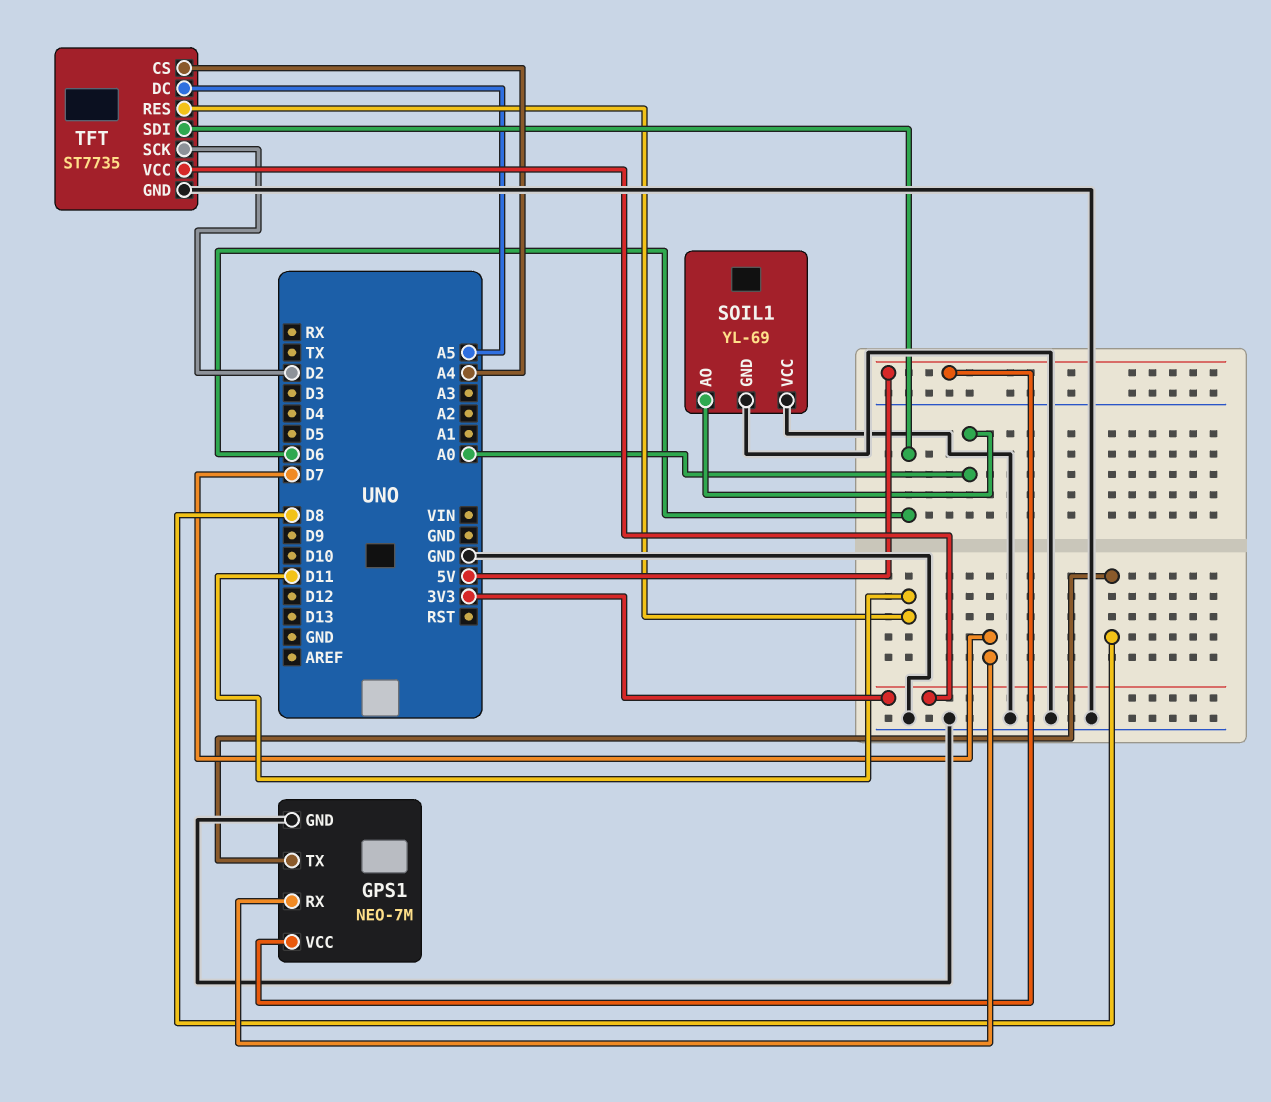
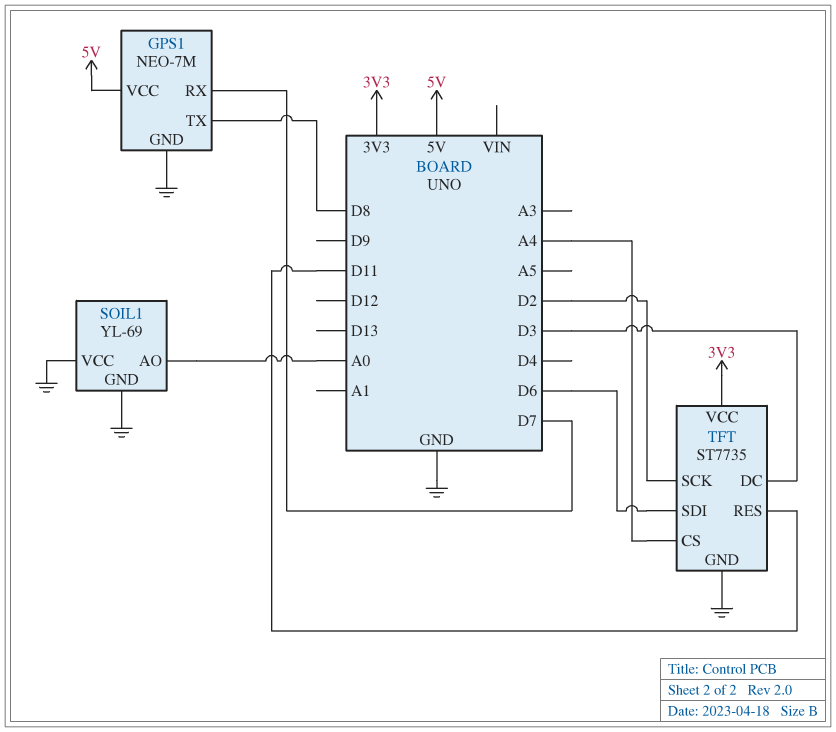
TFT pin DC: A5 -> D3

